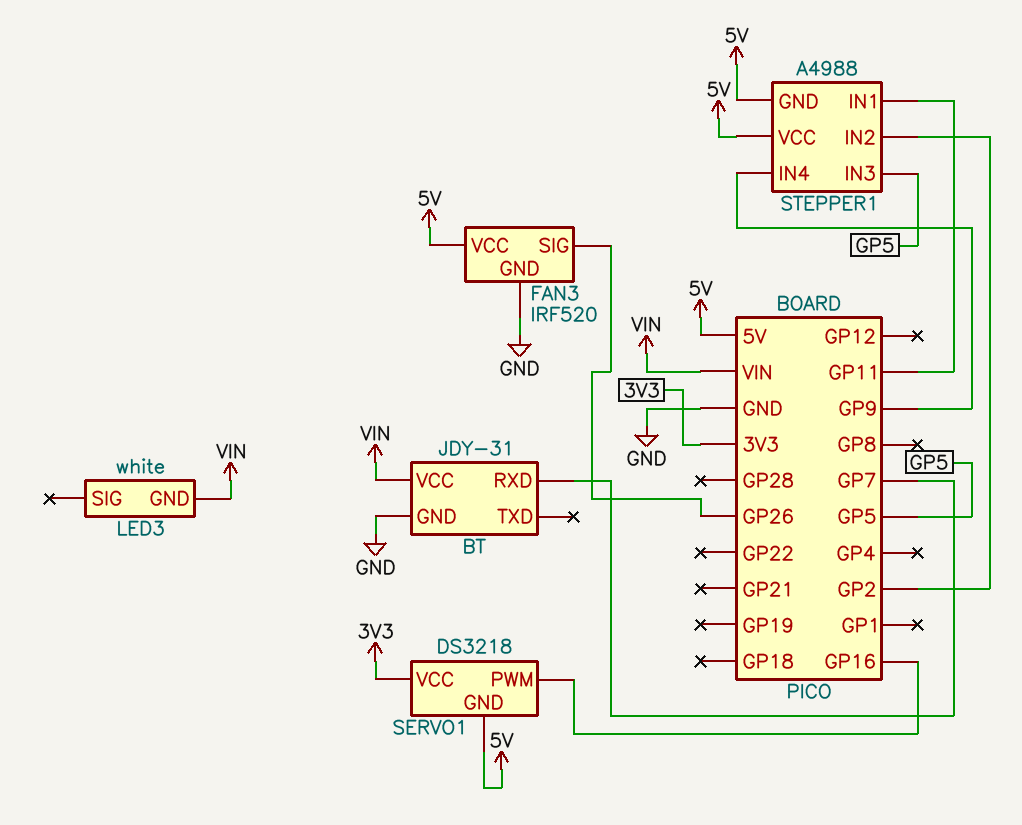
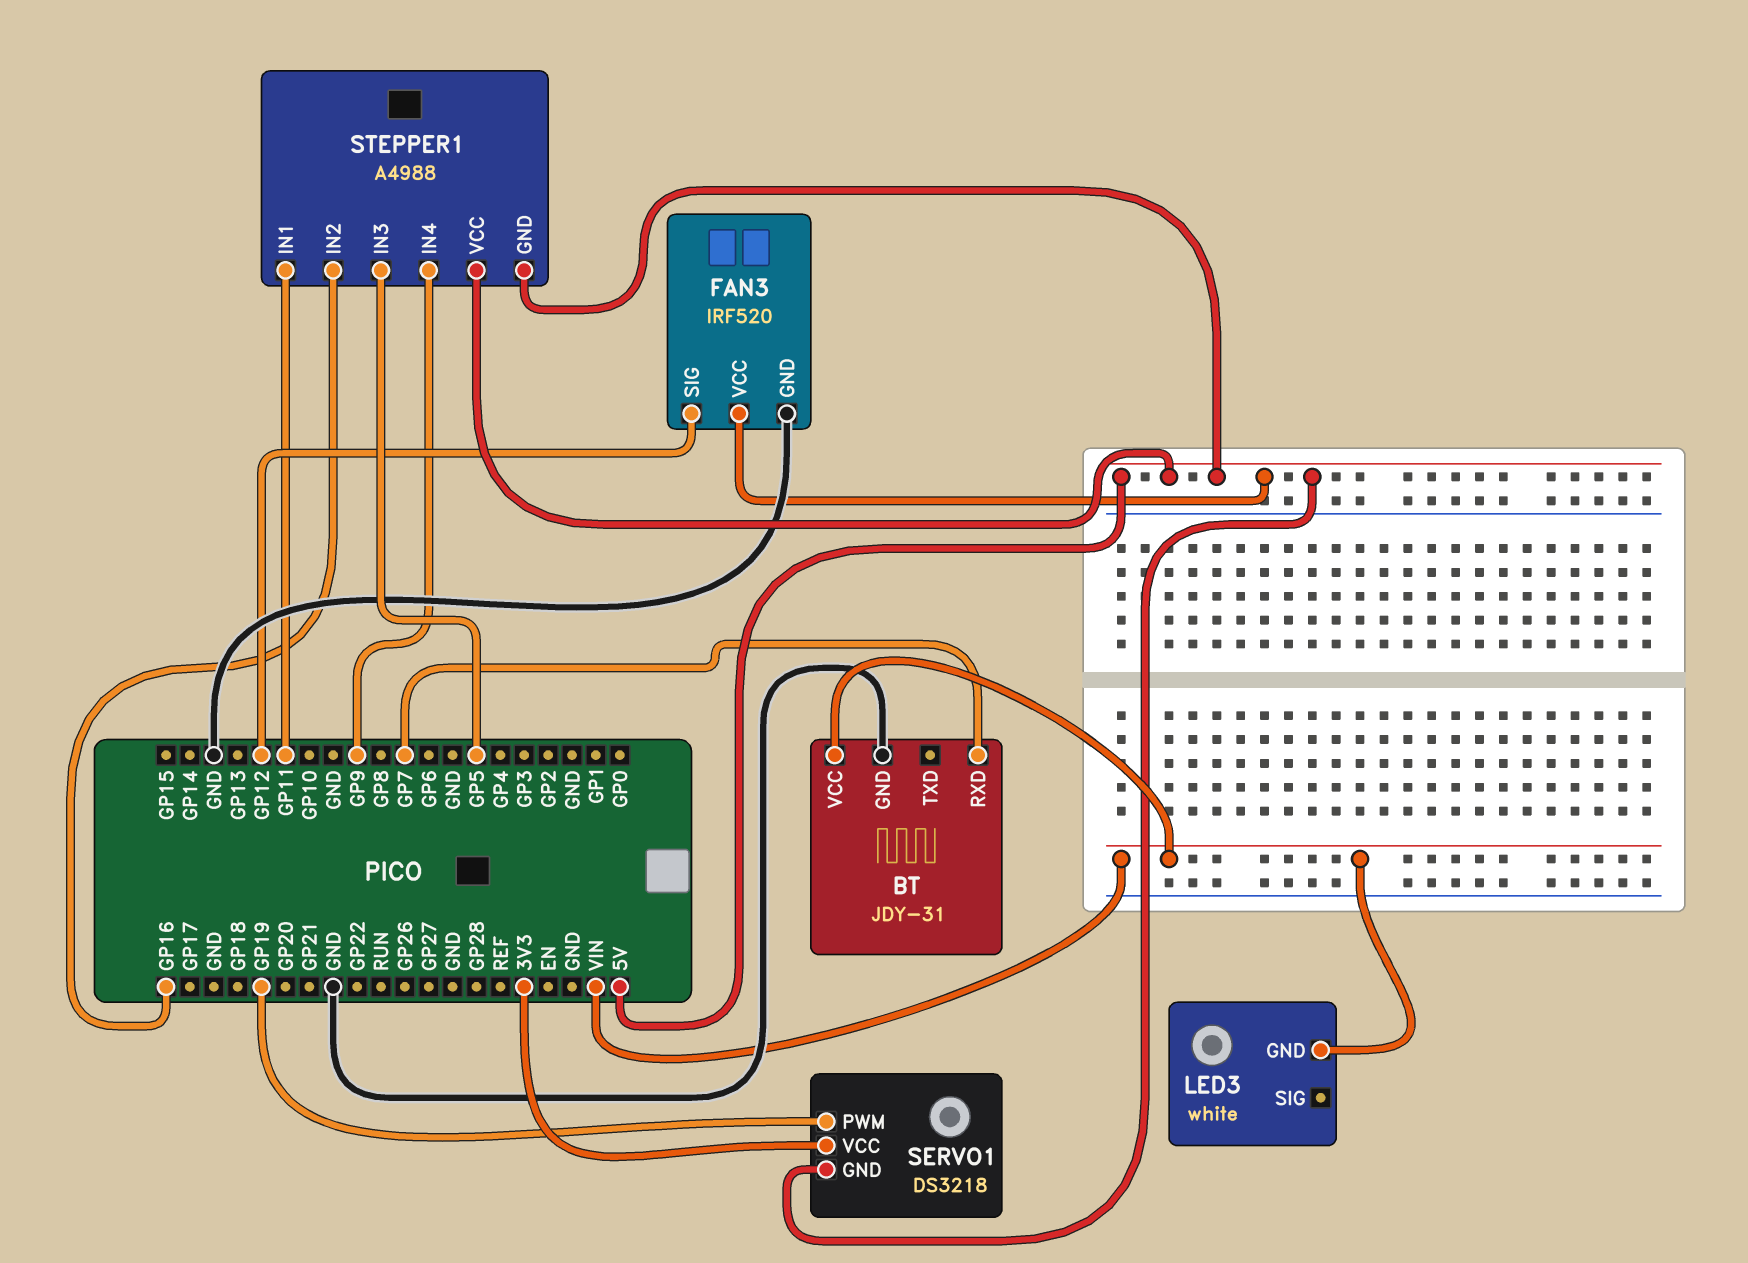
FAN3 pin SIG: GP26 -> GP12
SERVO1 pin PWM: GP16 -> GP19
STEPPER1 pin IN2: GP2 -> GP16

